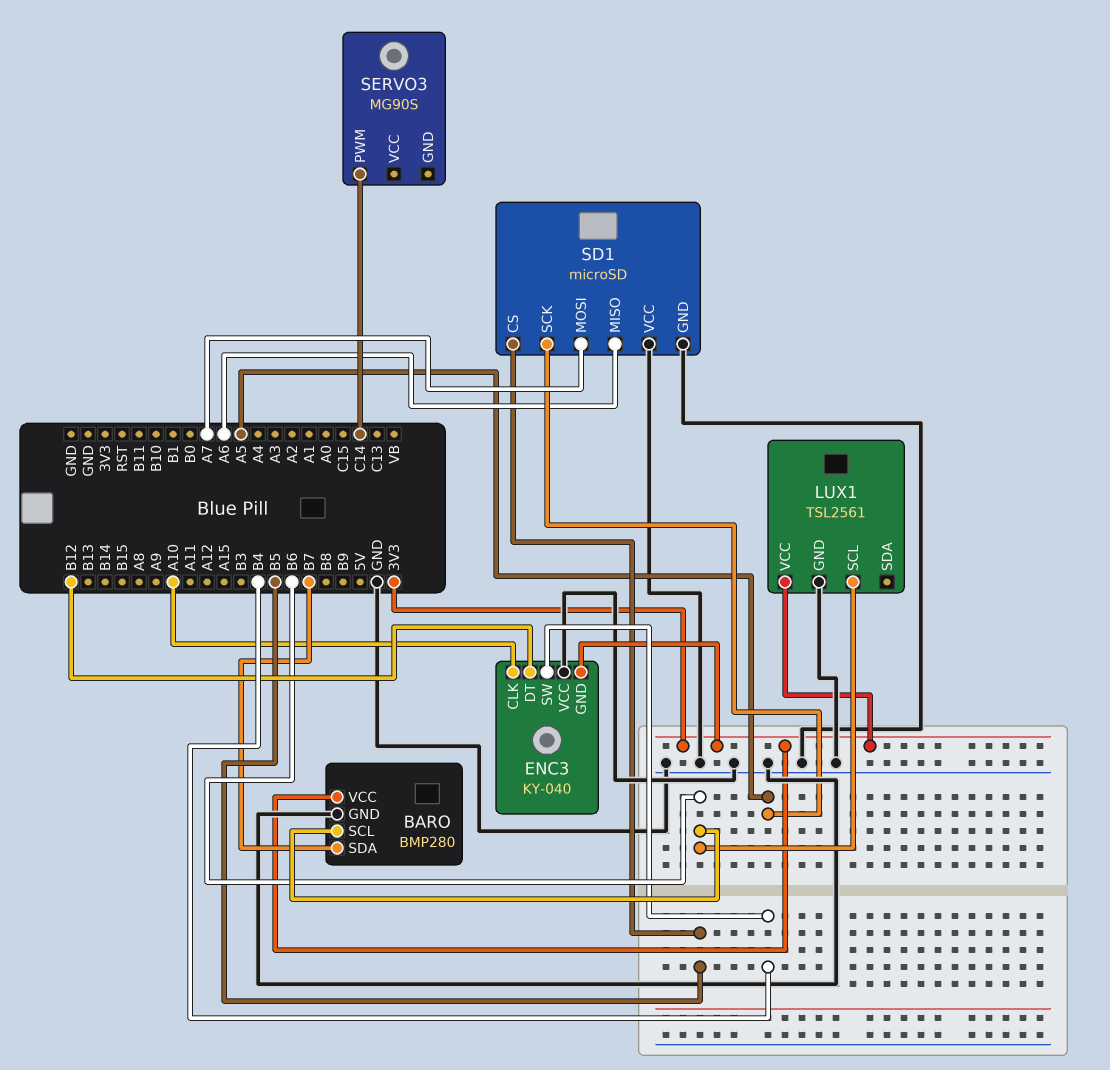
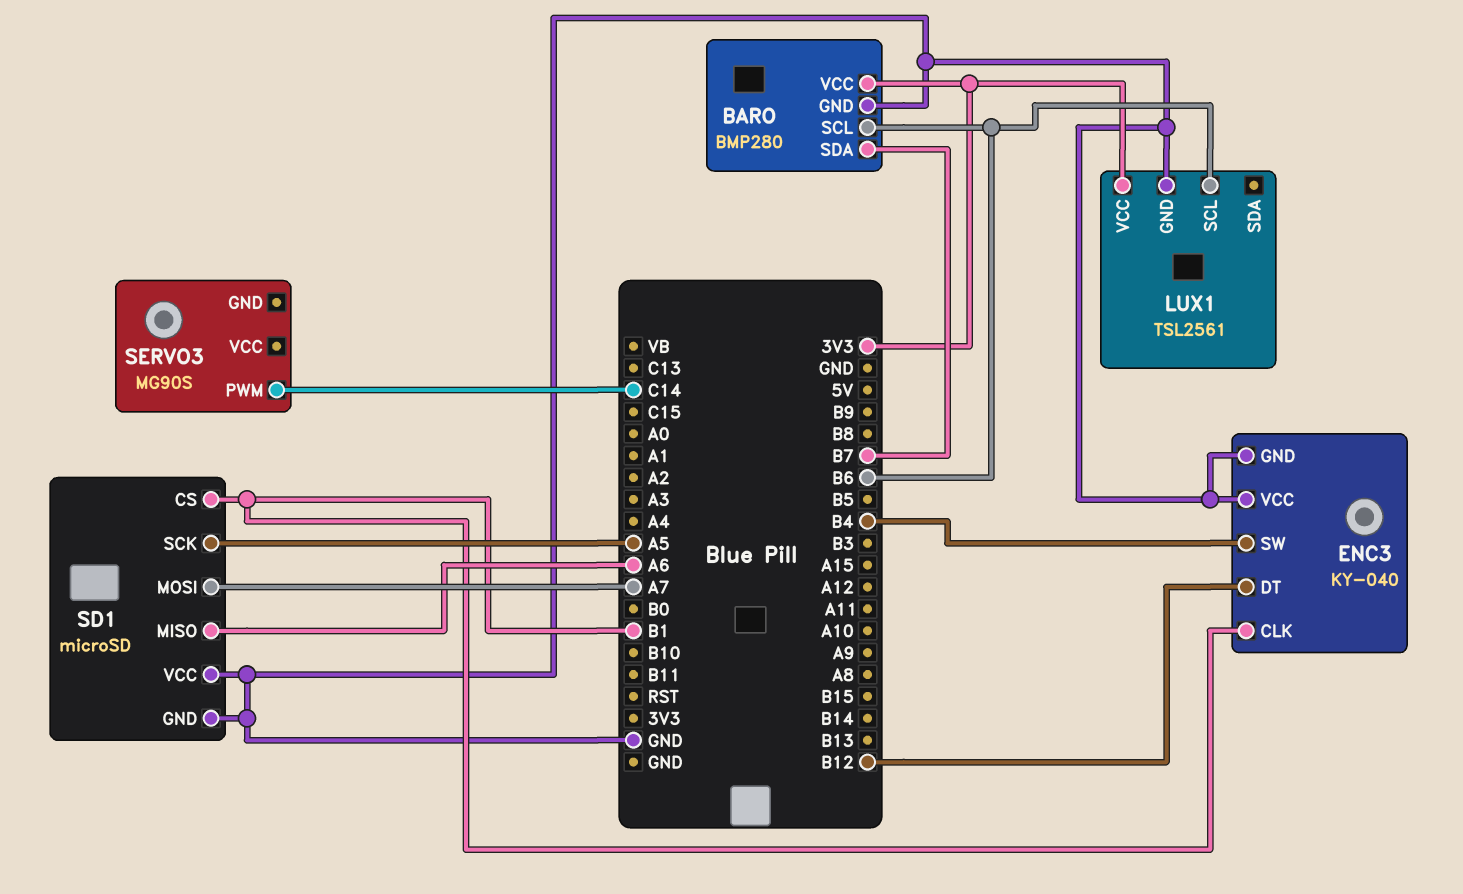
ENC3 pin CLK: A10 -> B1
ENC3 pin GND: 3V3 -> GND
SD1 pin CS: B5 -> B1

